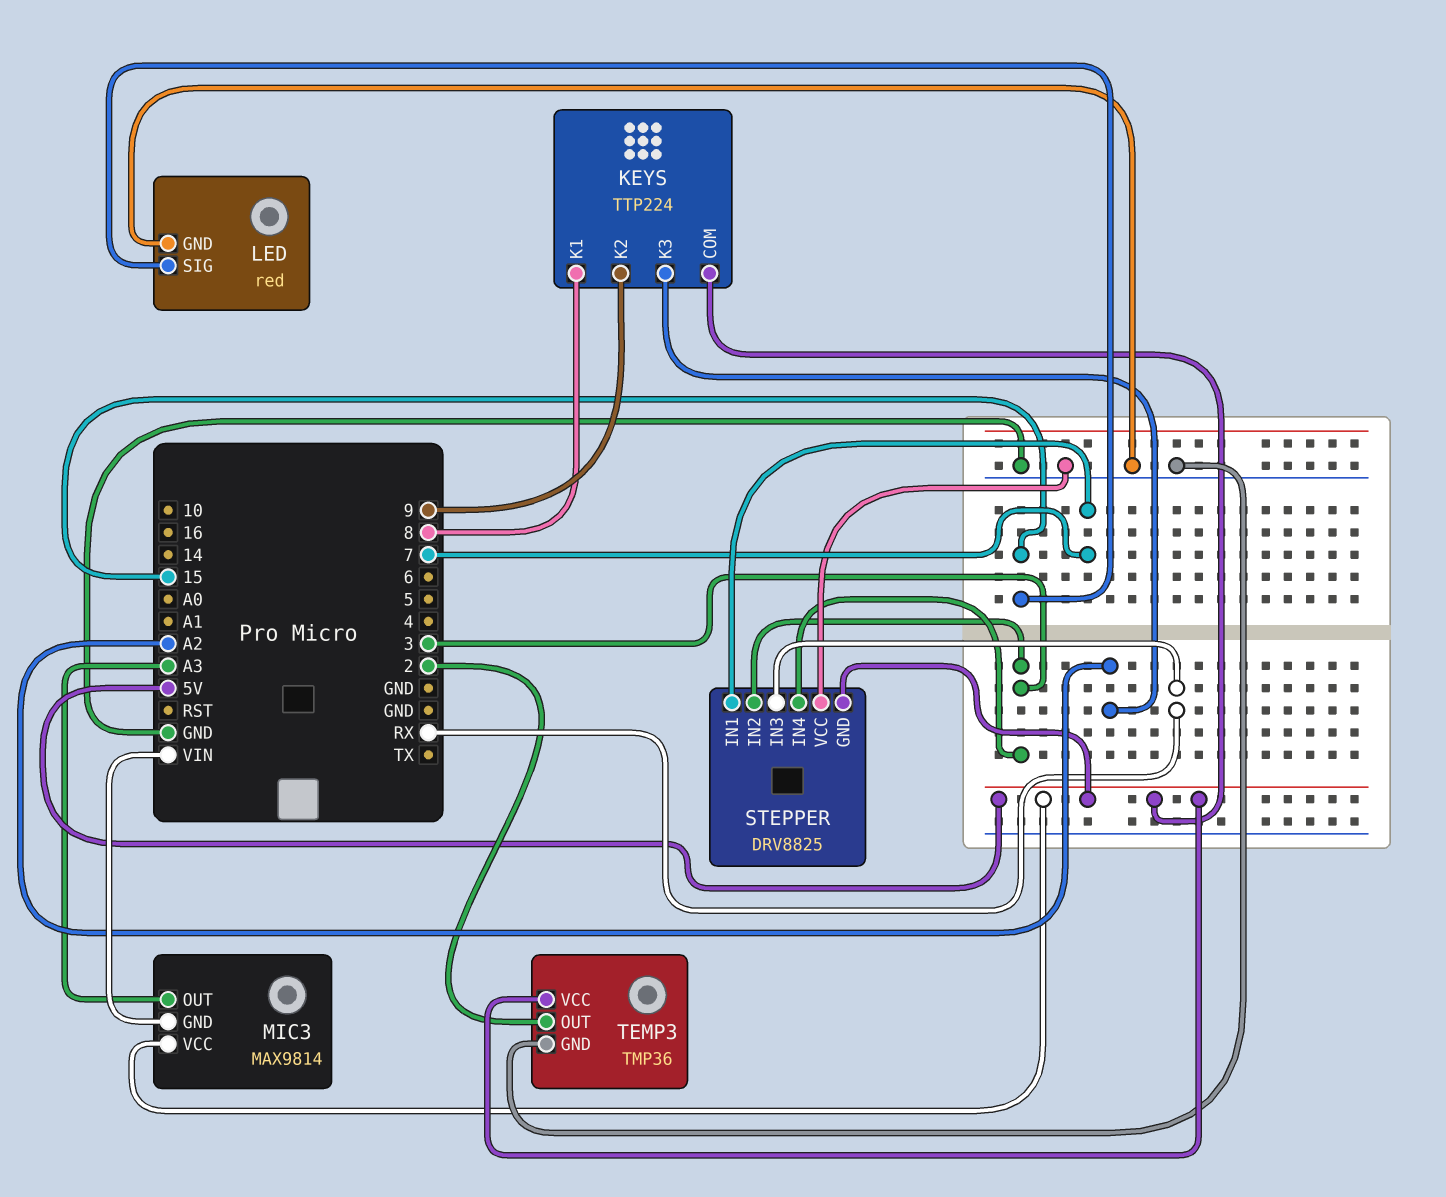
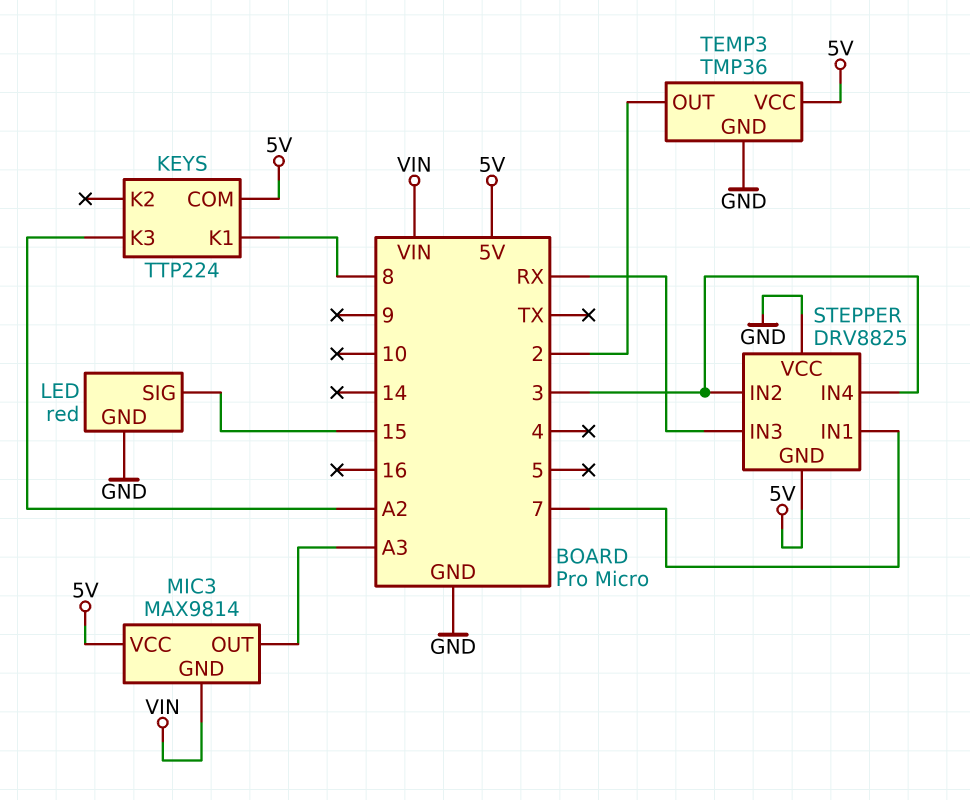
KEYS pin K2: 9 -> none

